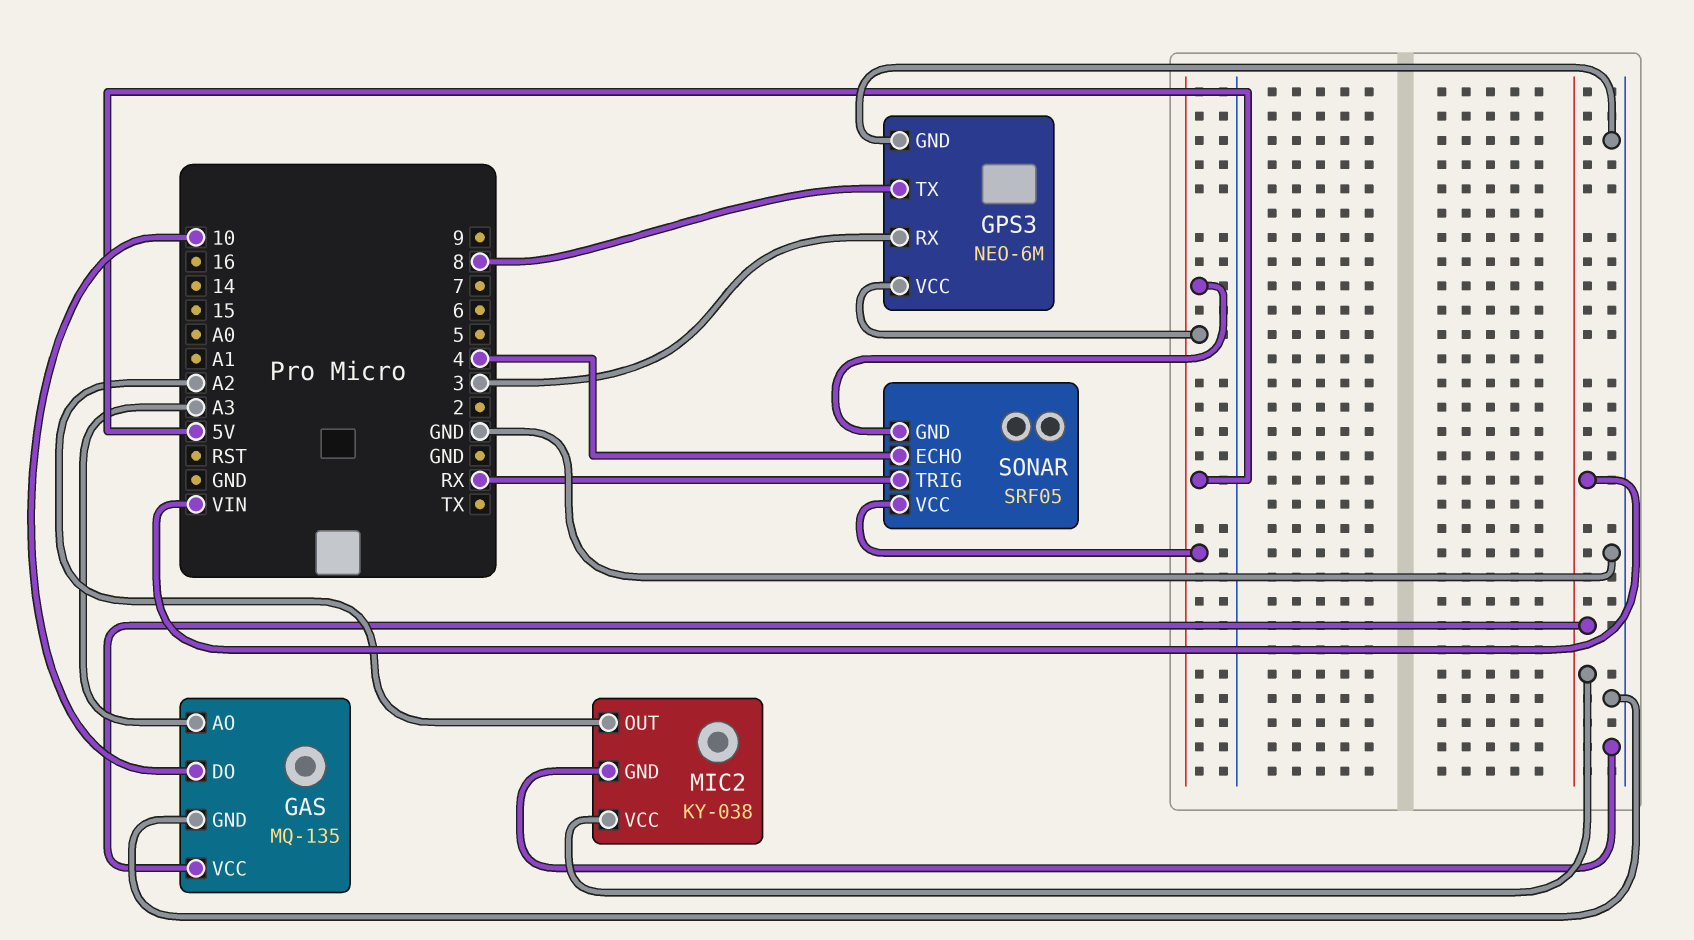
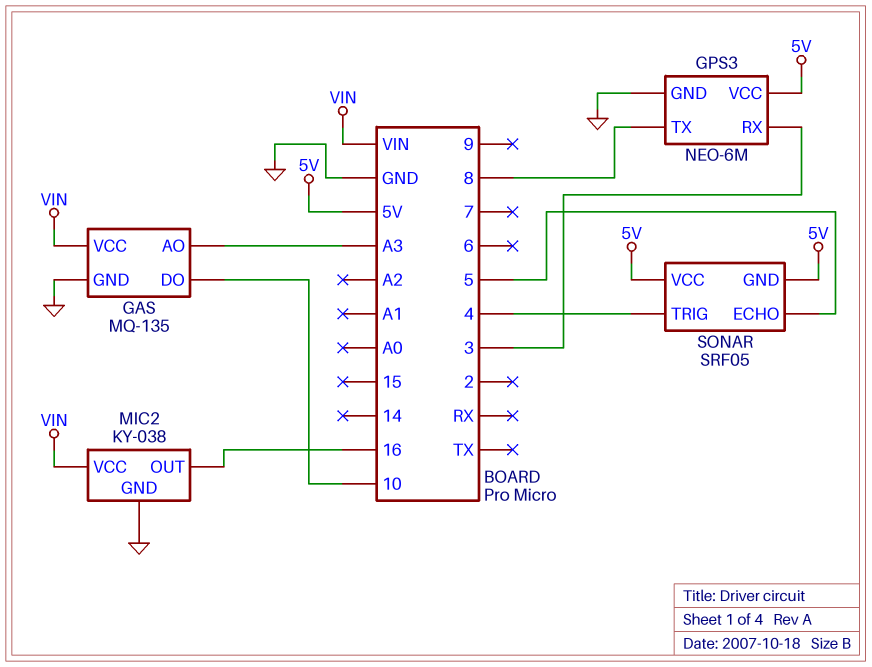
MIC2 pin OUT: A2 -> 16
SONAR pin ECHO: 4 -> 5
SONAR pin TRIG: RX -> 4

